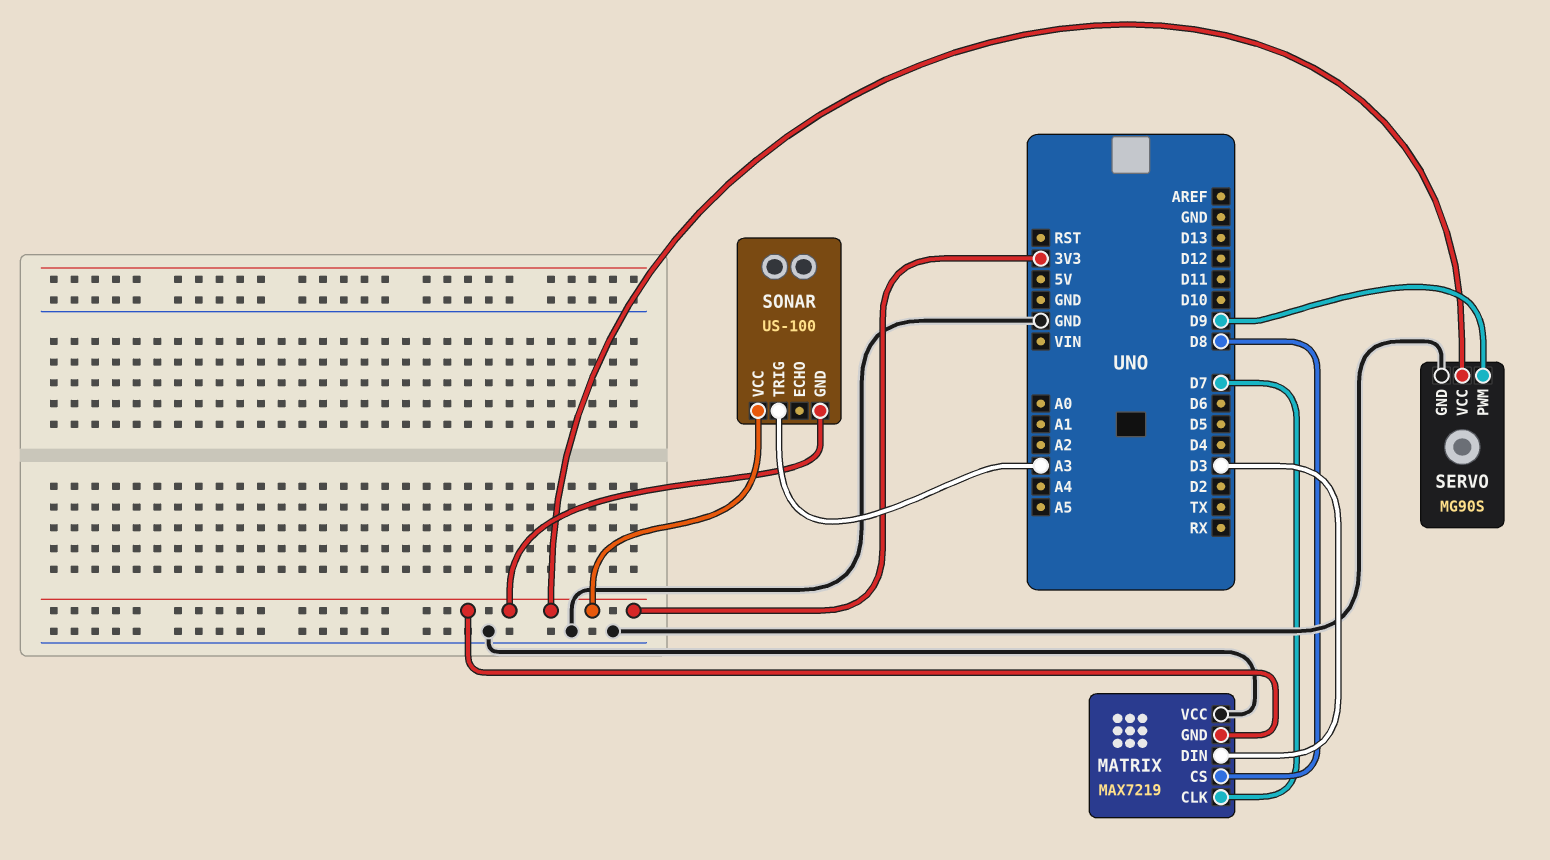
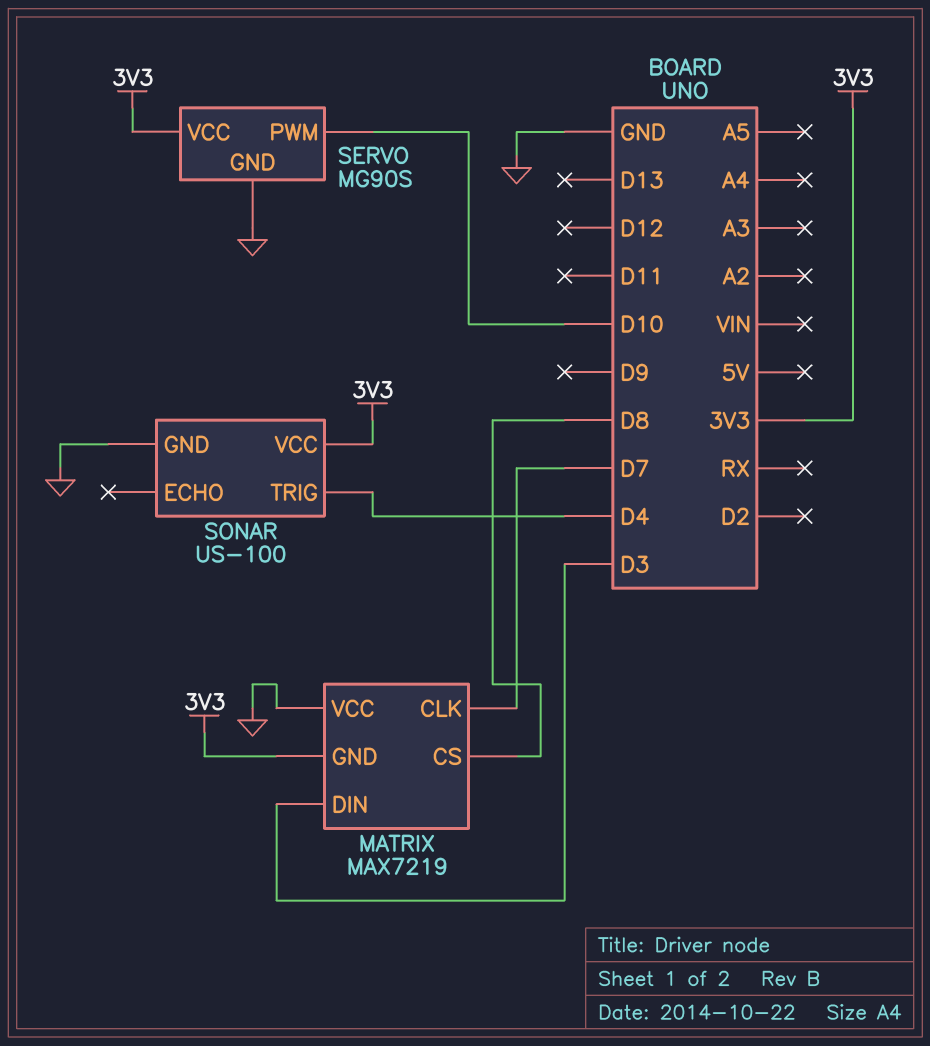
SERVO pin PWM: D9 -> D10
SONAR pin GND: 3V3 -> GND
SONAR pin TRIG: A3 -> D4

